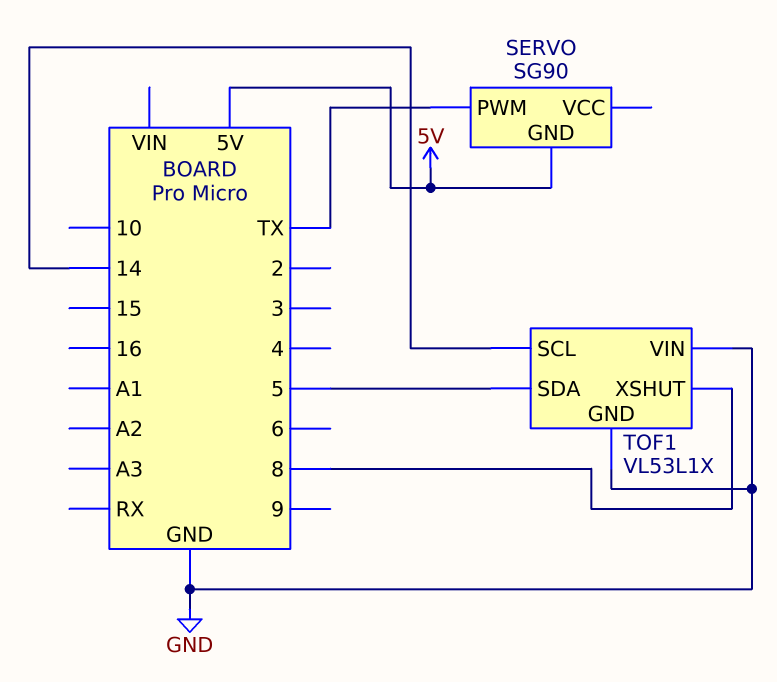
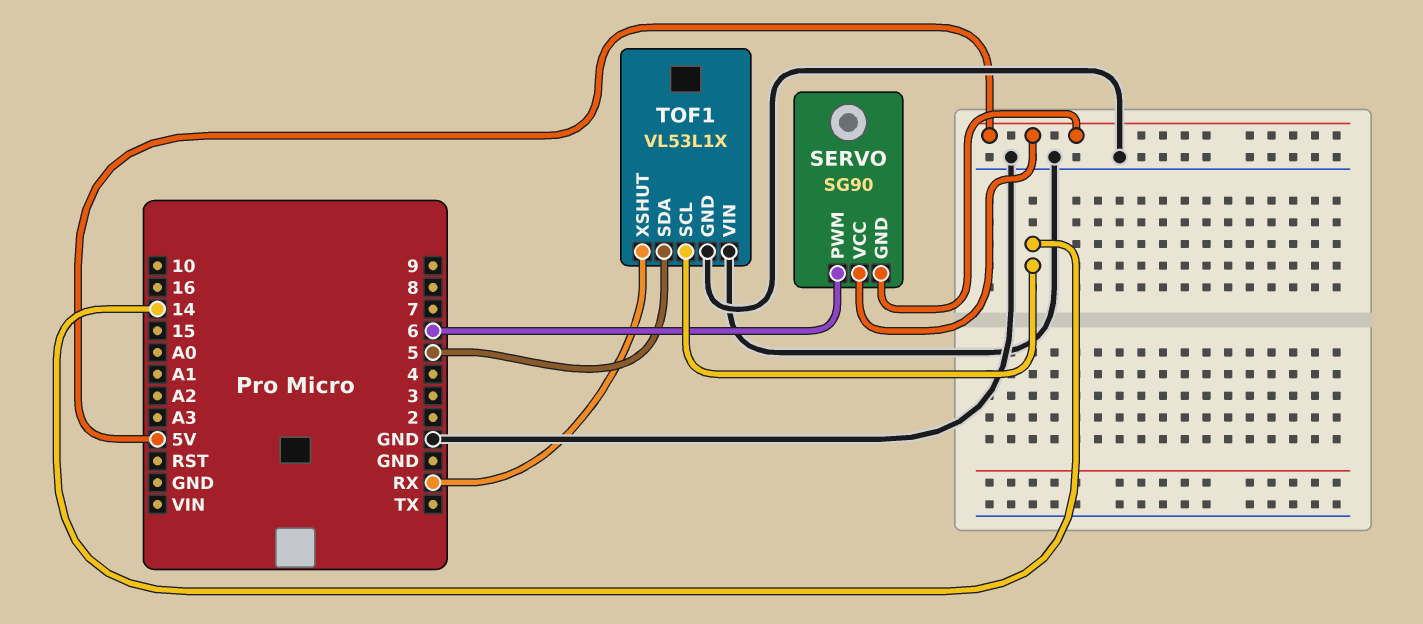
SERVO pin PWM: TX -> 6
SERVO pin VCC: none -> 5V
TOF1 pin XSHUT: 8 -> RX

